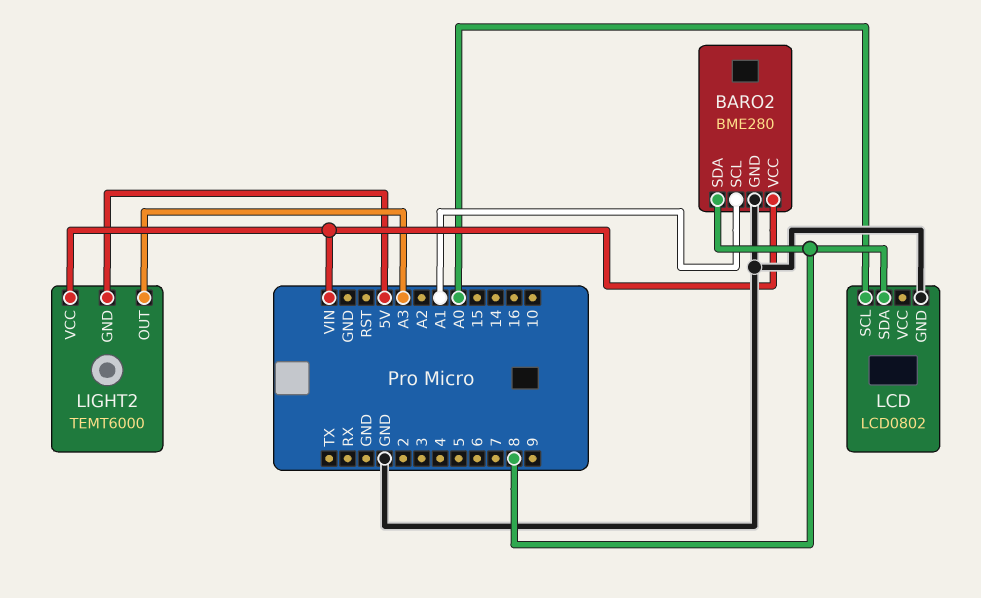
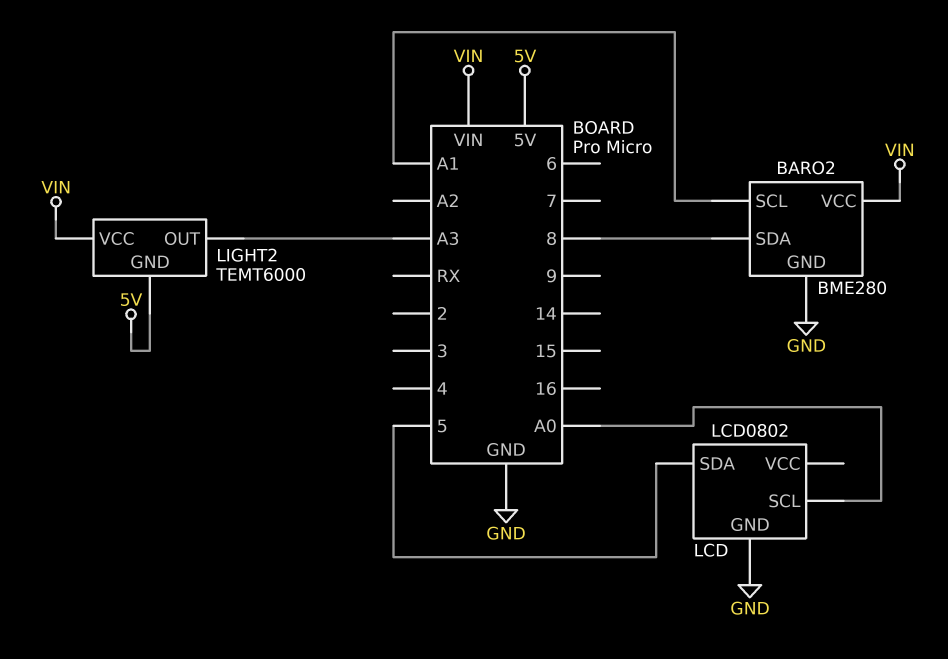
LCD pin SDA: 8 -> 5

